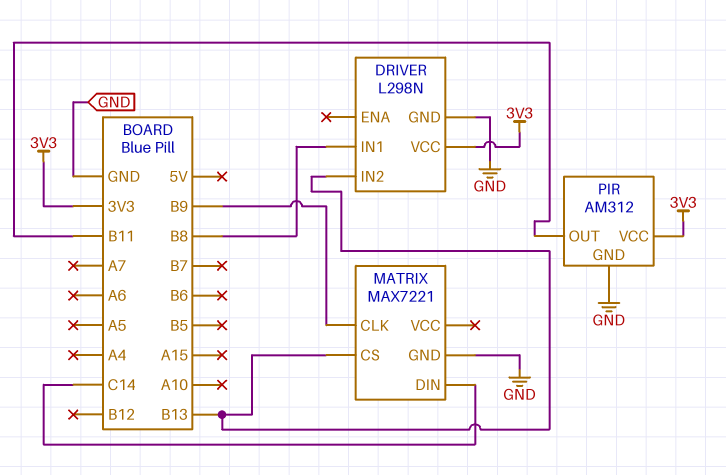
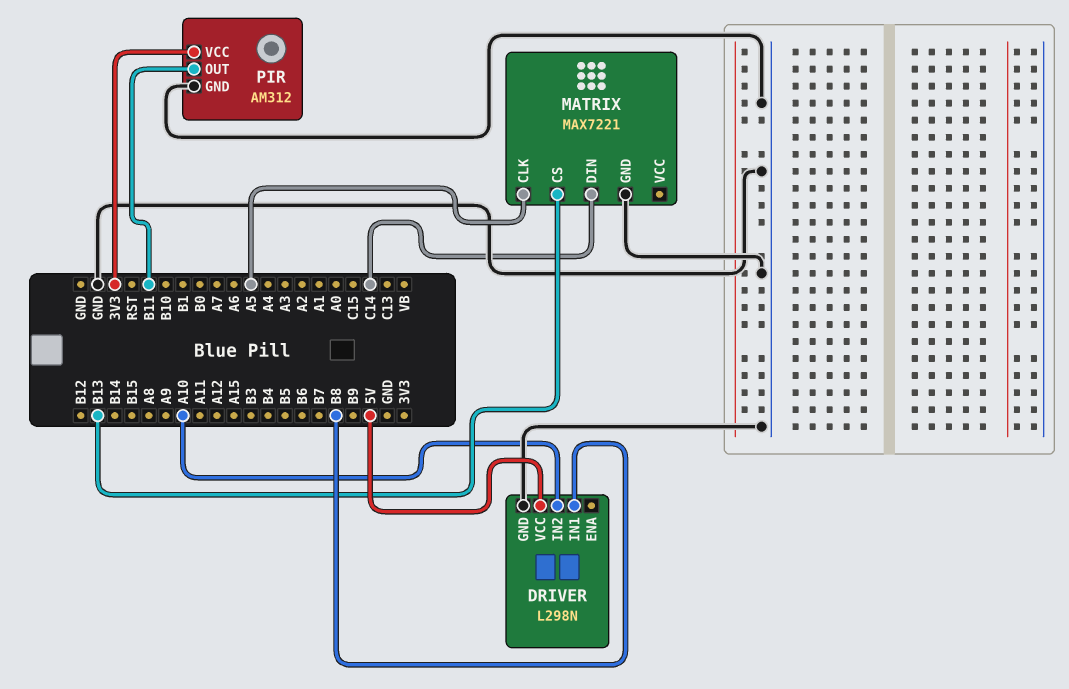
DRIVER pin IN2: B13 -> A10
DRIVER pin VCC: 3V3 -> 5V
MATRIX pin CLK: B9 -> A5

